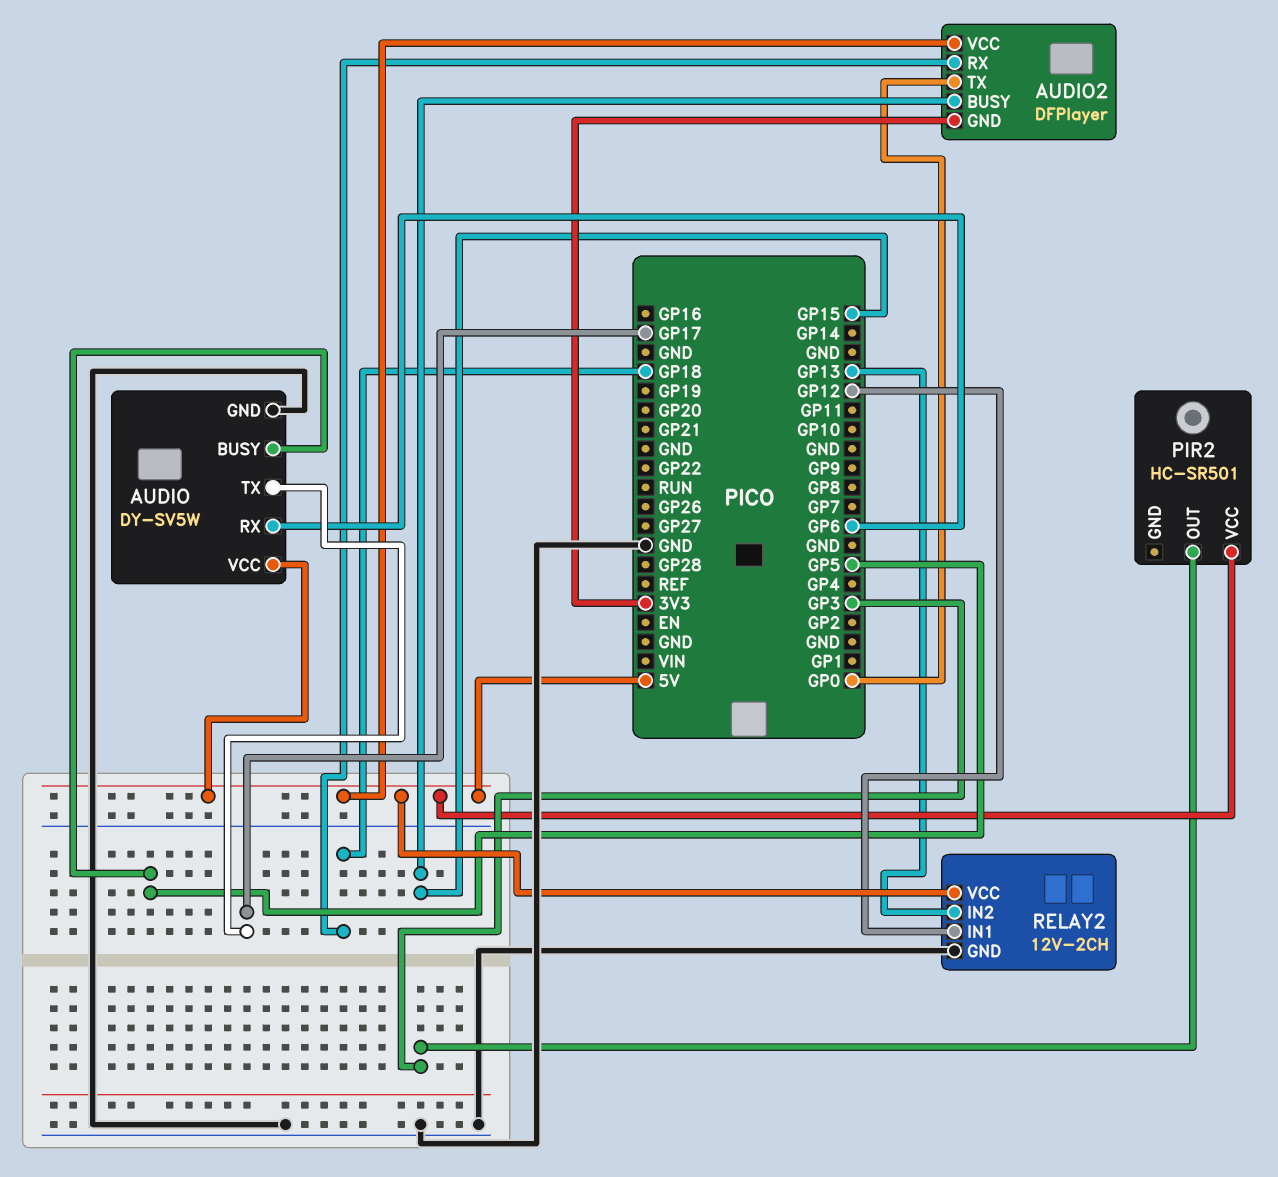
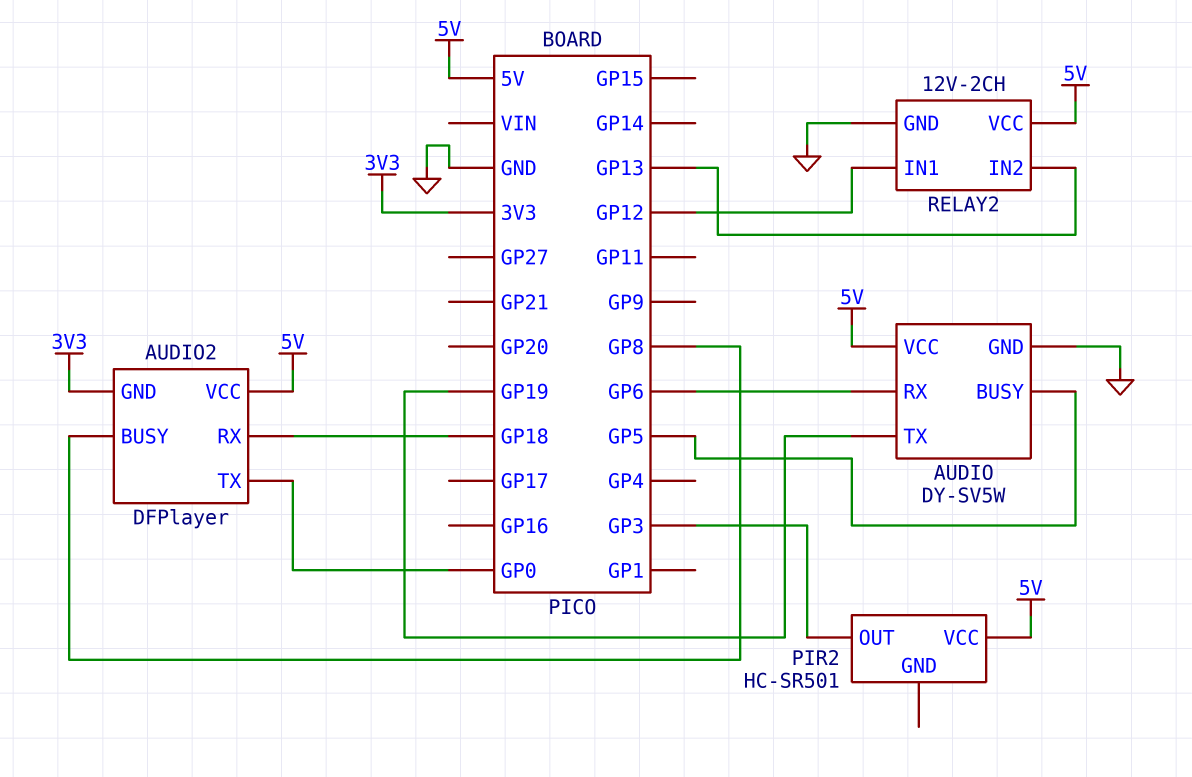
AUDIO pin TX: GP17 -> GP19
AUDIO2 pin BUSY: GP15 -> GP8

